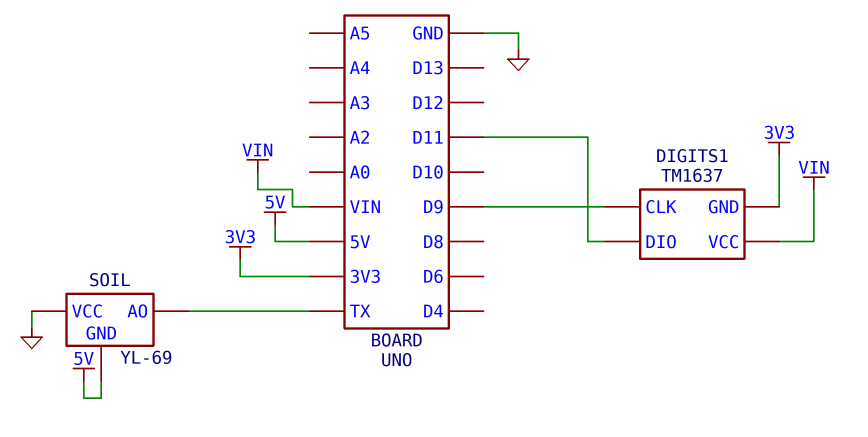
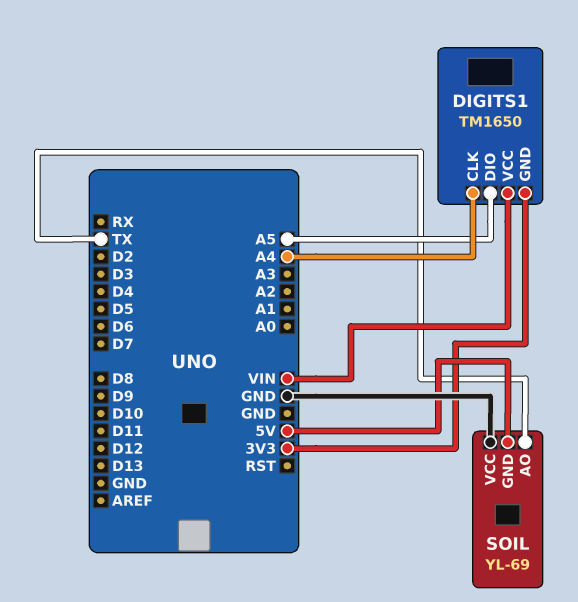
DIGITS1: TM1637 -> TM1650
DIGITS1 pin CLK: D9 -> A4
DIGITS1 pin DIO: D11 -> A5

